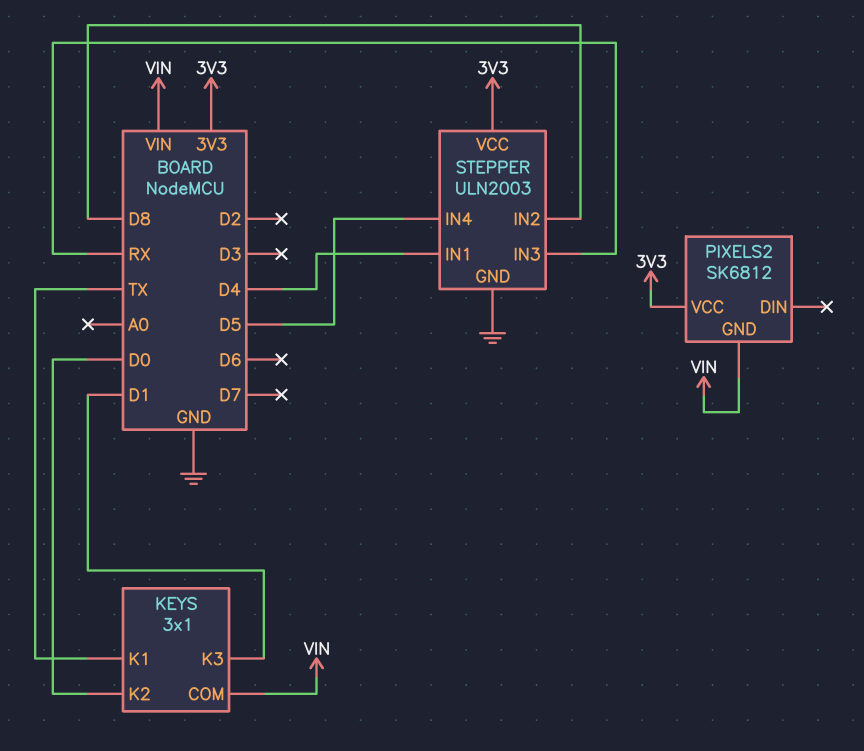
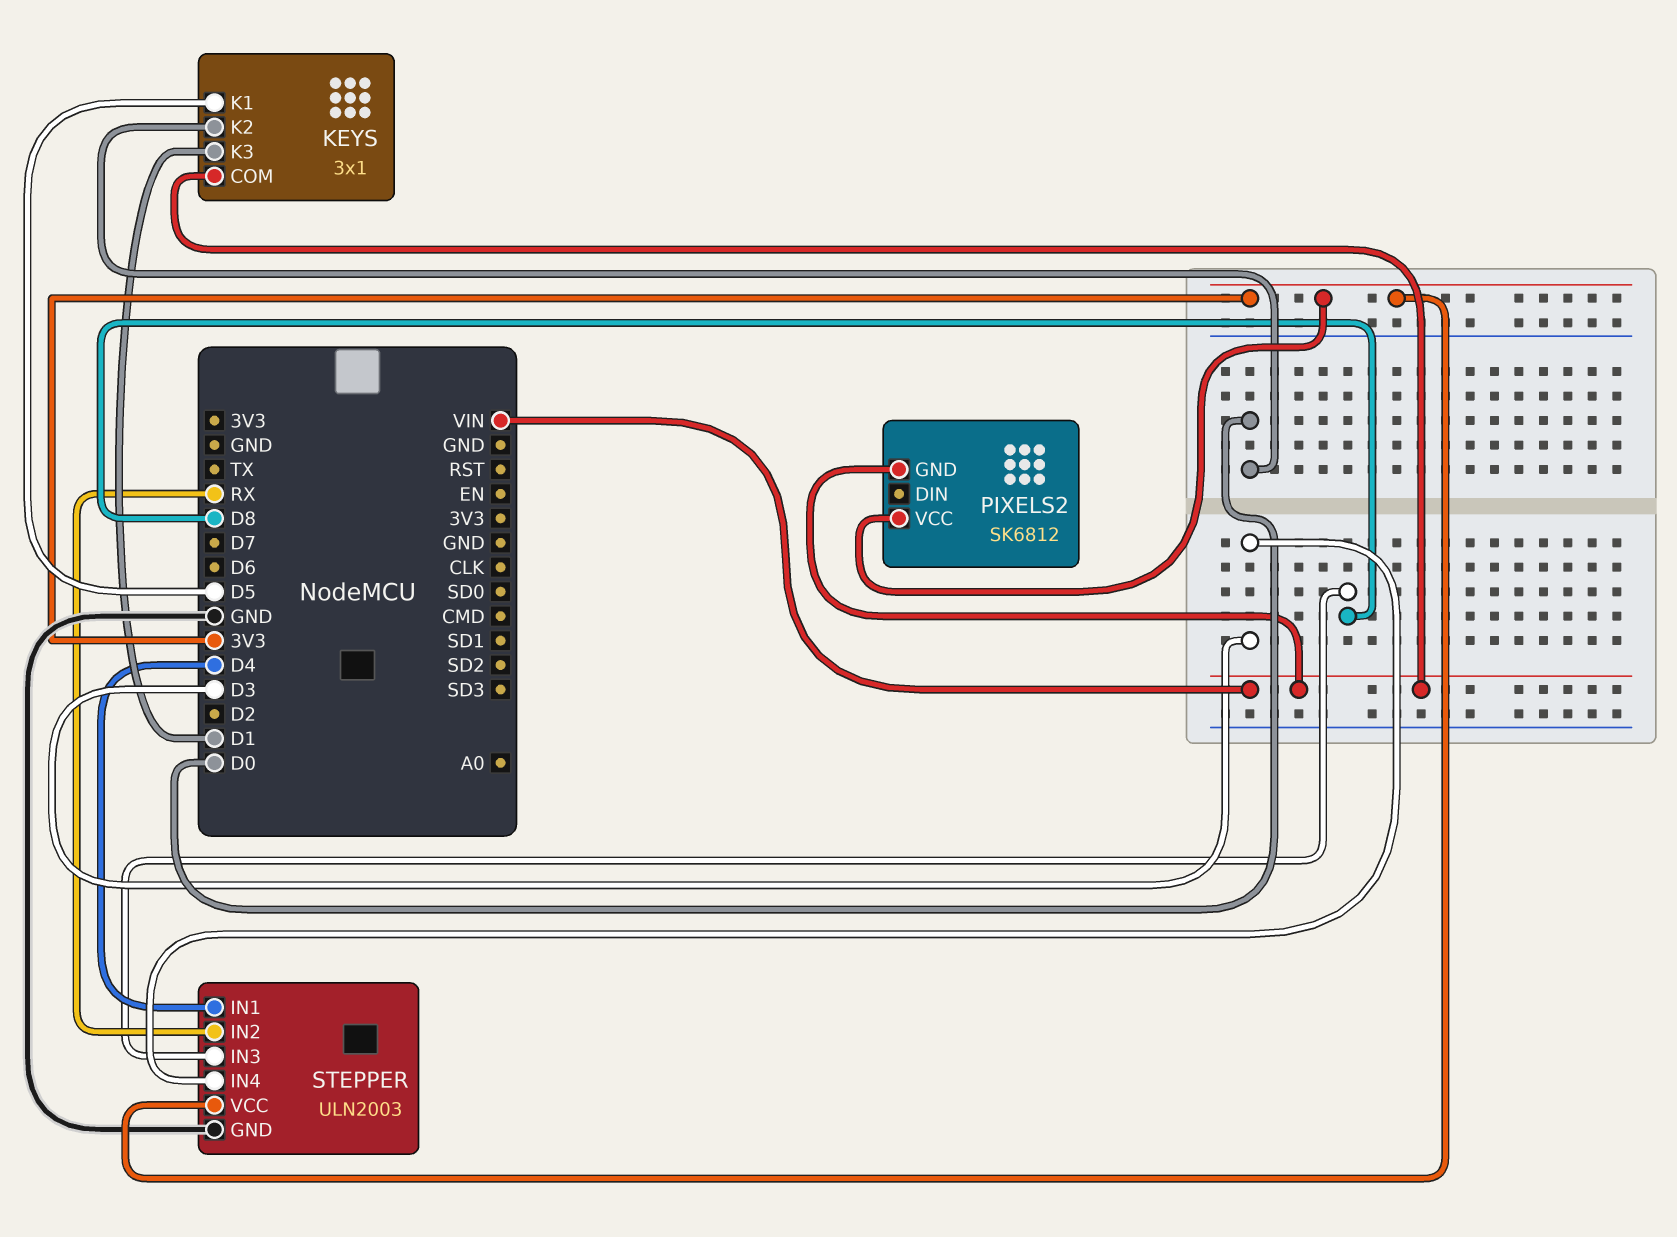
KEYS pin K1: TX -> D5
STEPPER pin IN2: D8 -> RX
STEPPER pin IN3: RX -> D8
STEPPER pin IN4: D5 -> D3

